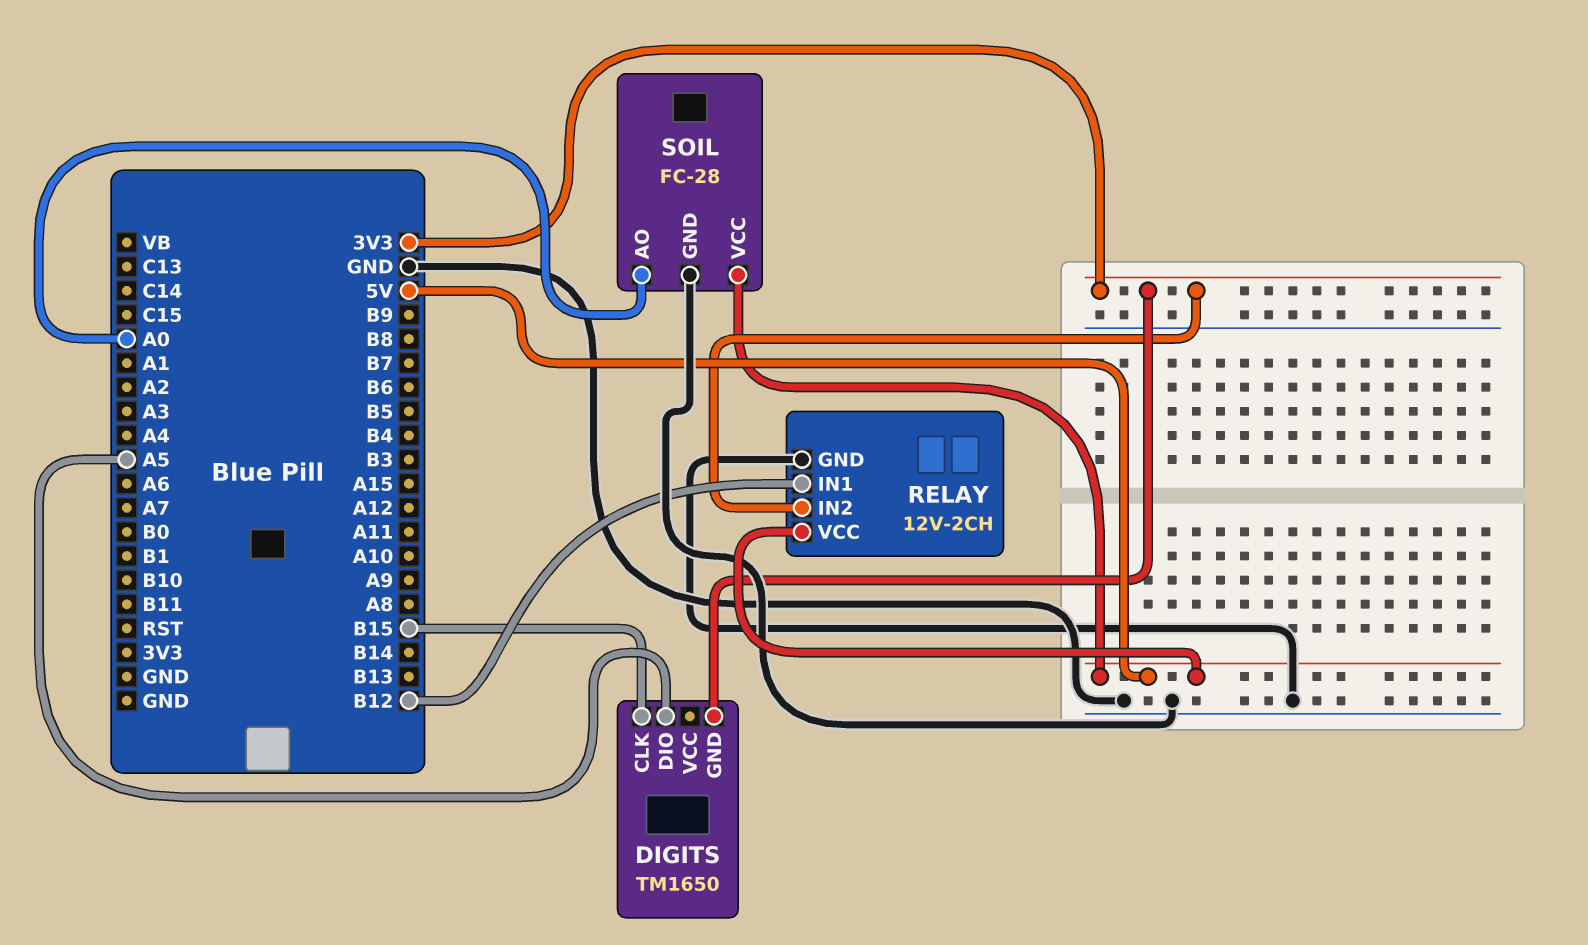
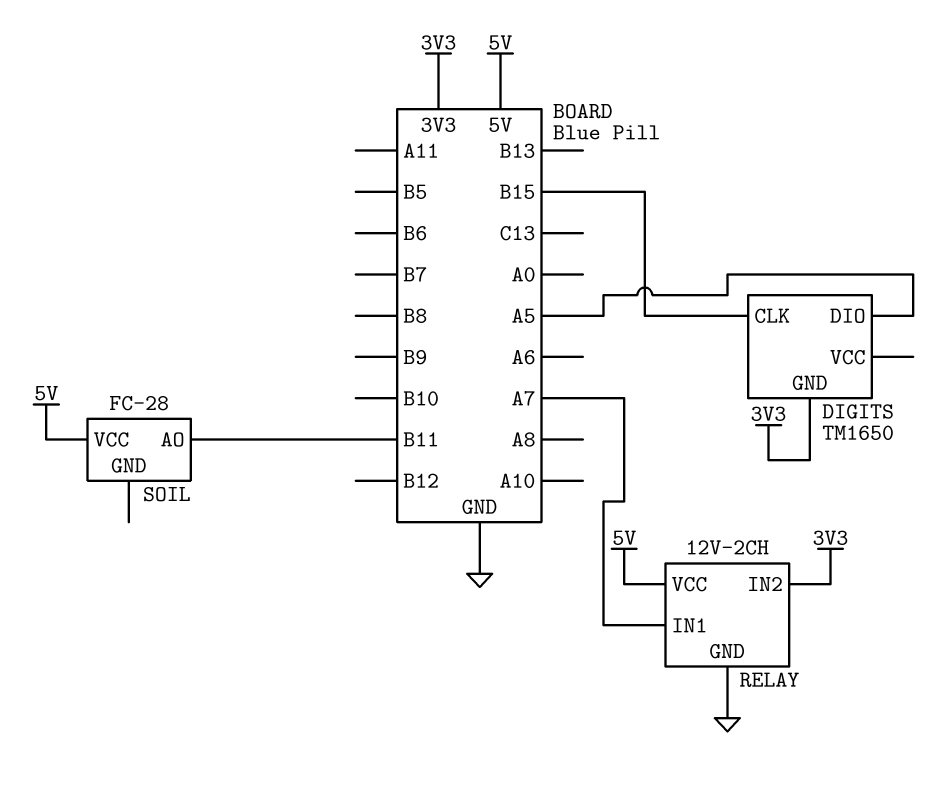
RELAY pin IN1: B12 -> A7
SOIL pin AO: A0 -> B11
SOIL pin GND: GND -> none

